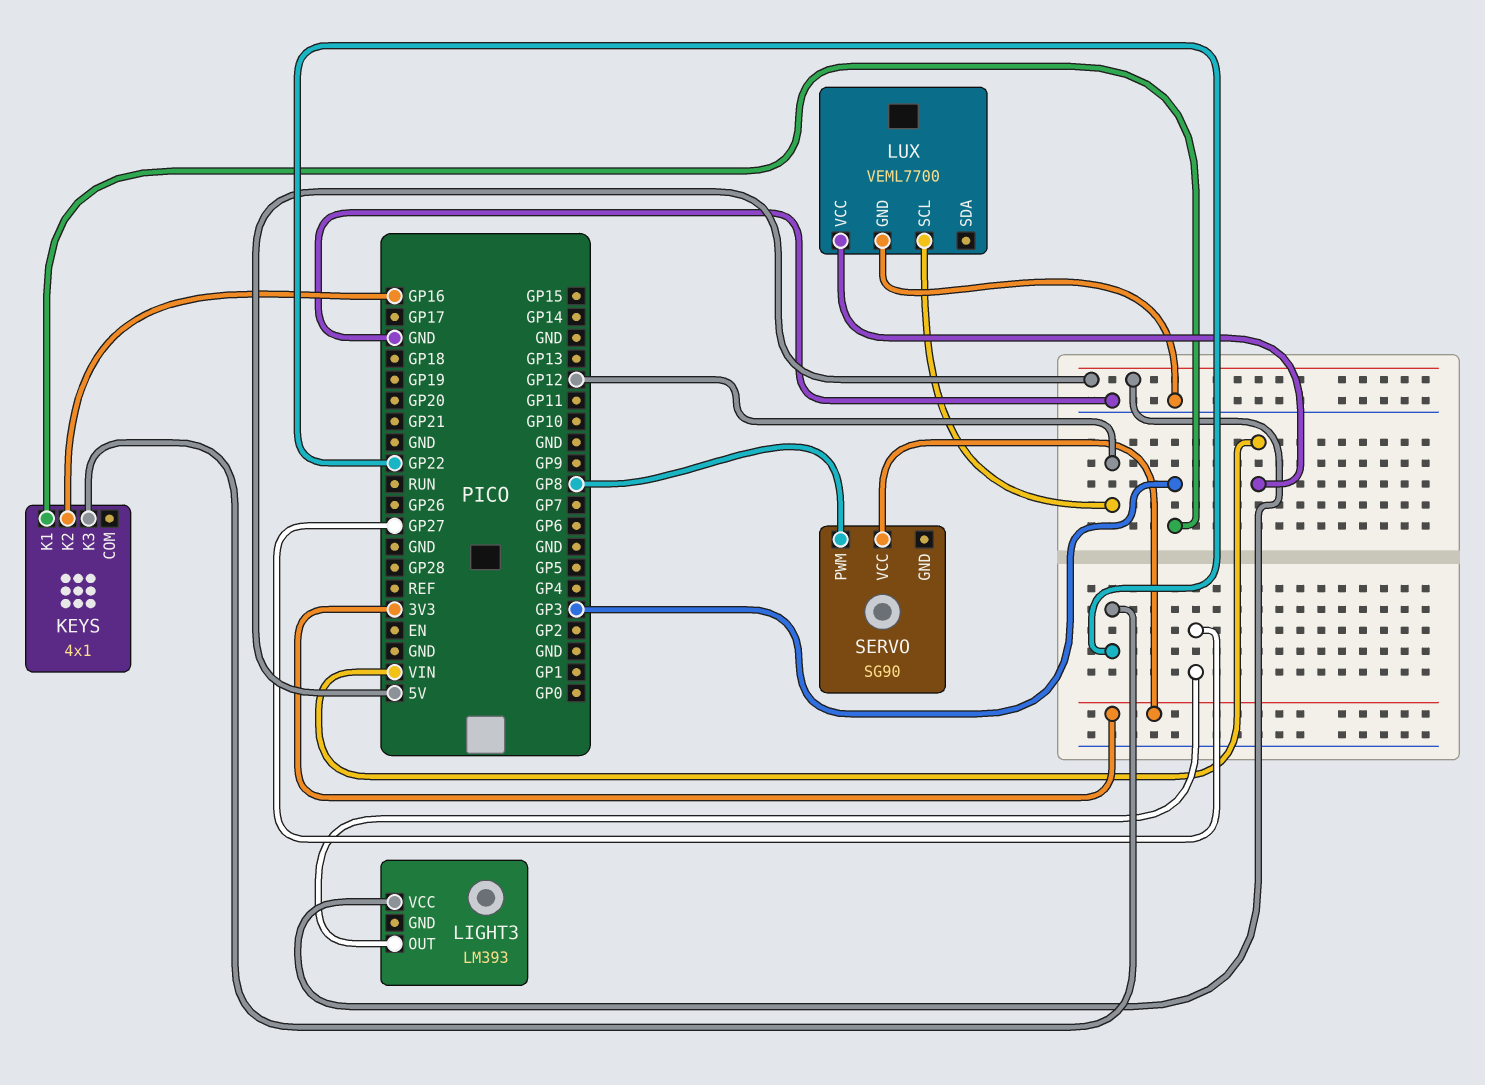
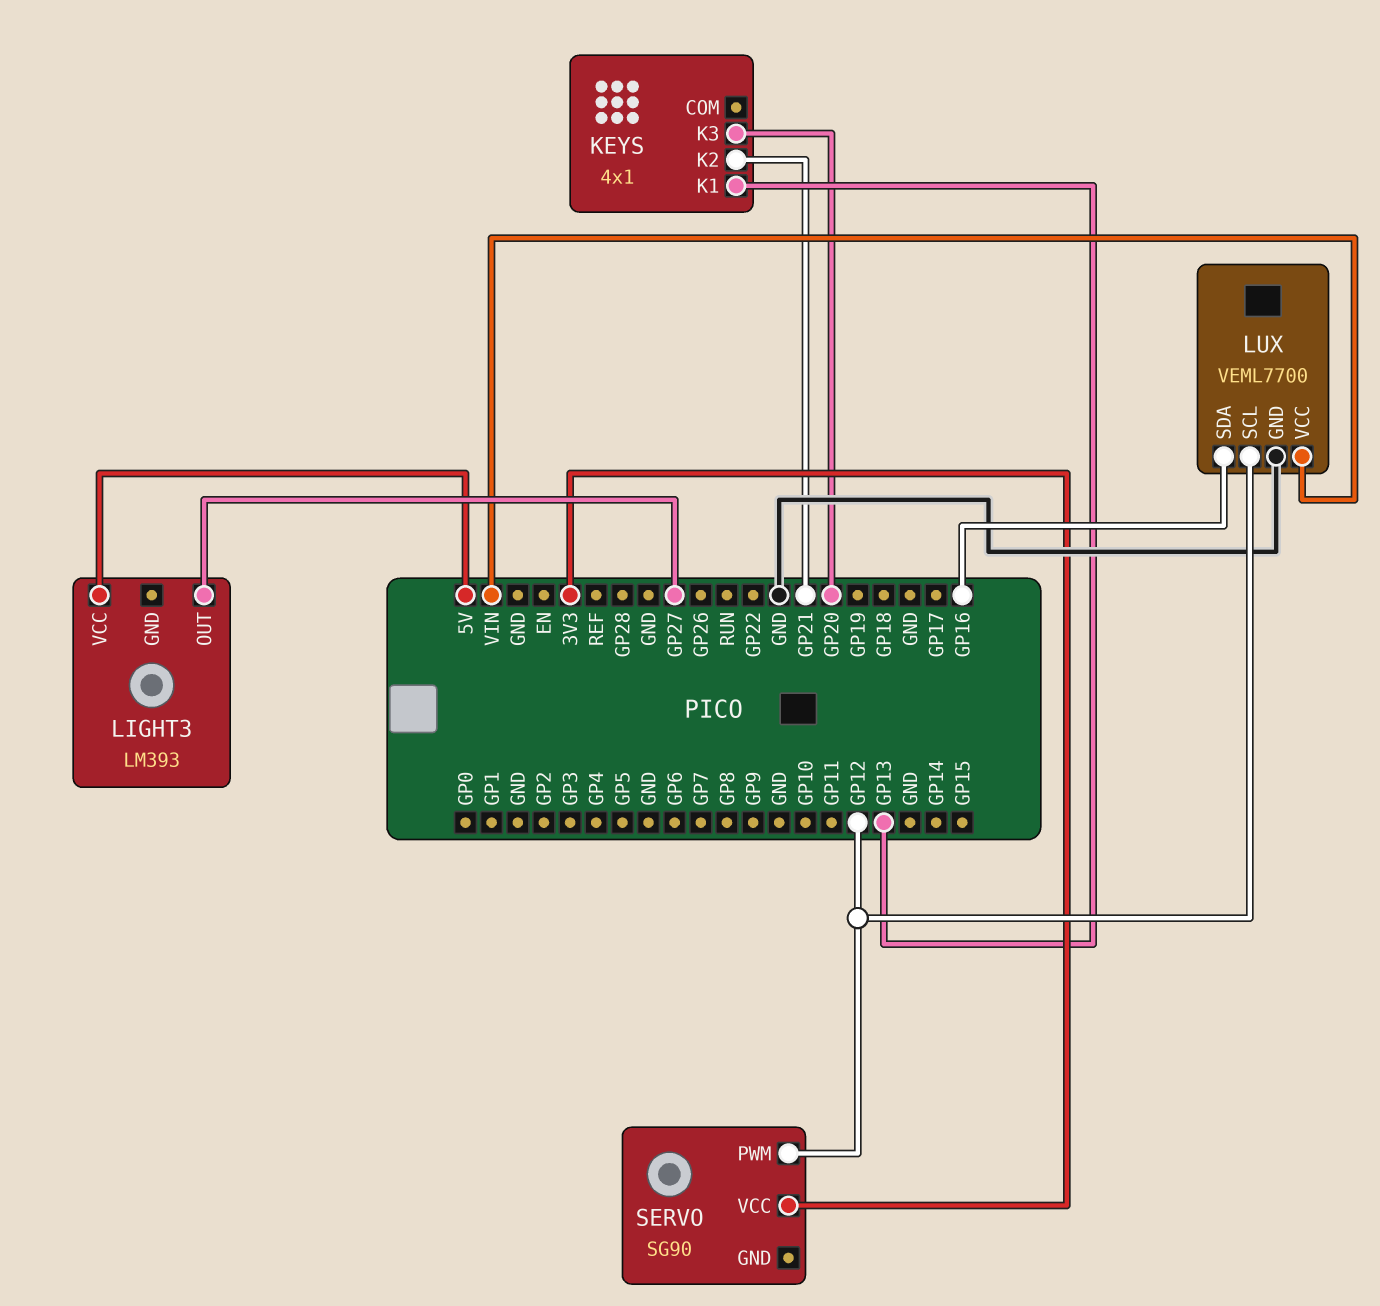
KEYS pin K1: GP3 -> GP13
KEYS pin K2: GP16 -> GP21
KEYS pin K3: GP22 -> GP20
LUX pin SDA: none -> GP16
SERVO pin PWM: GP8 -> GP12

